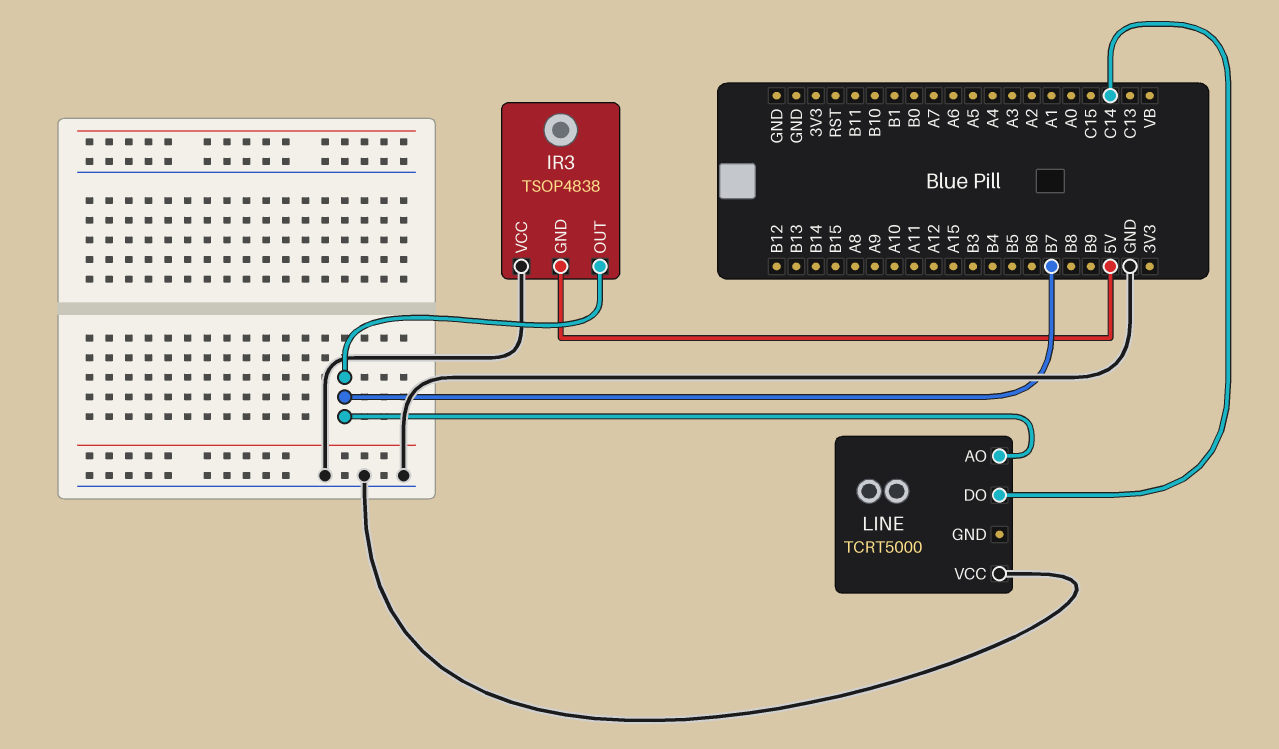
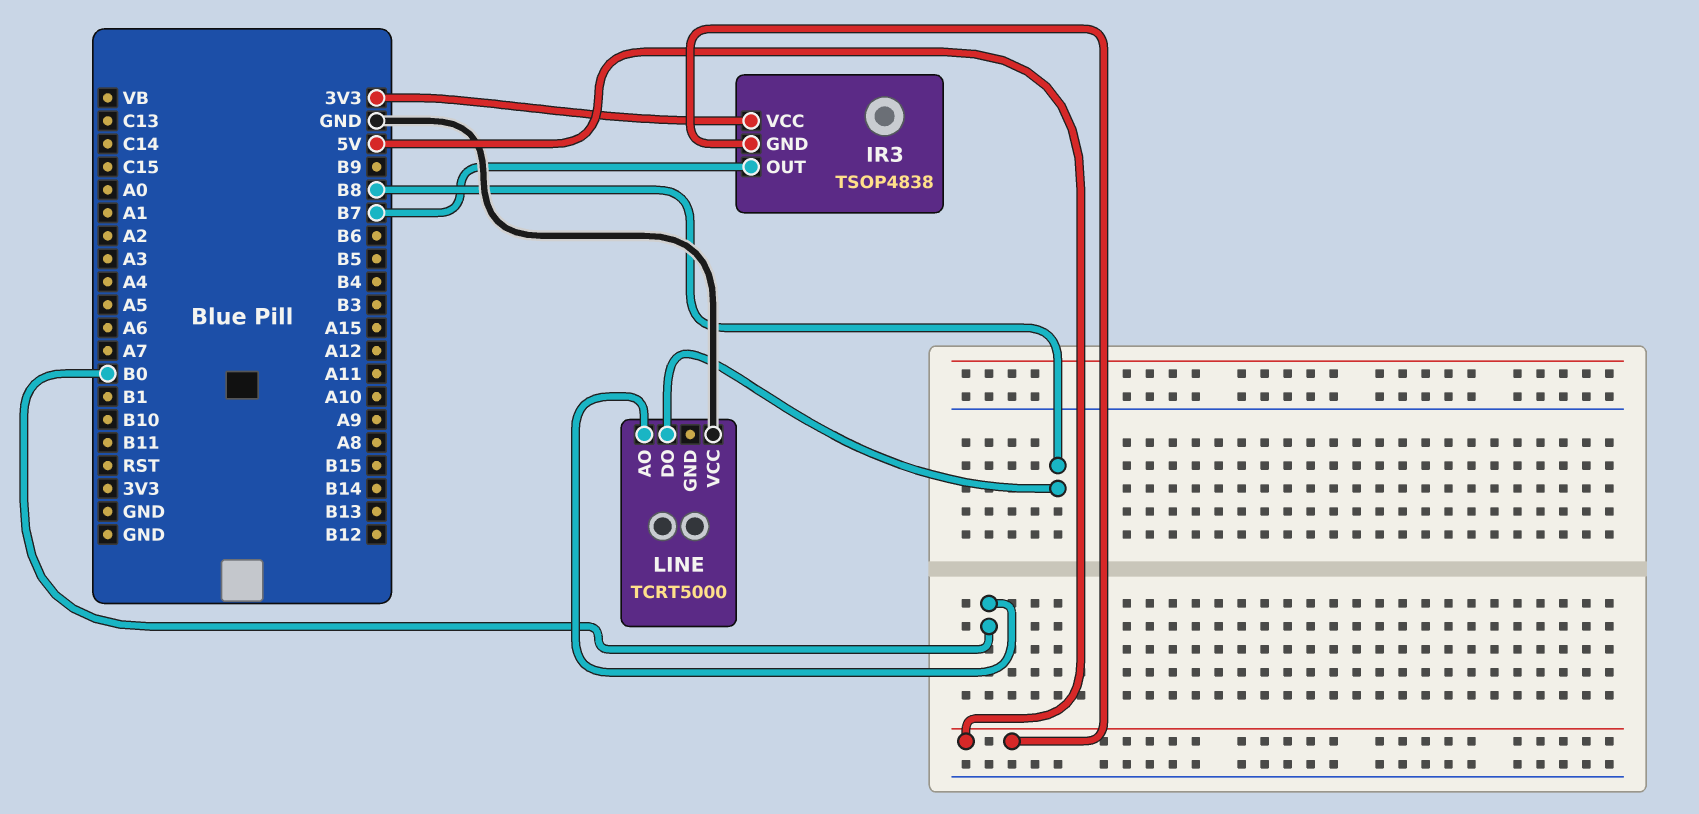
IR3 pin VCC: GND -> 3V3
LINE pin AO: B7 -> B0
LINE pin DO: C14 -> B8

